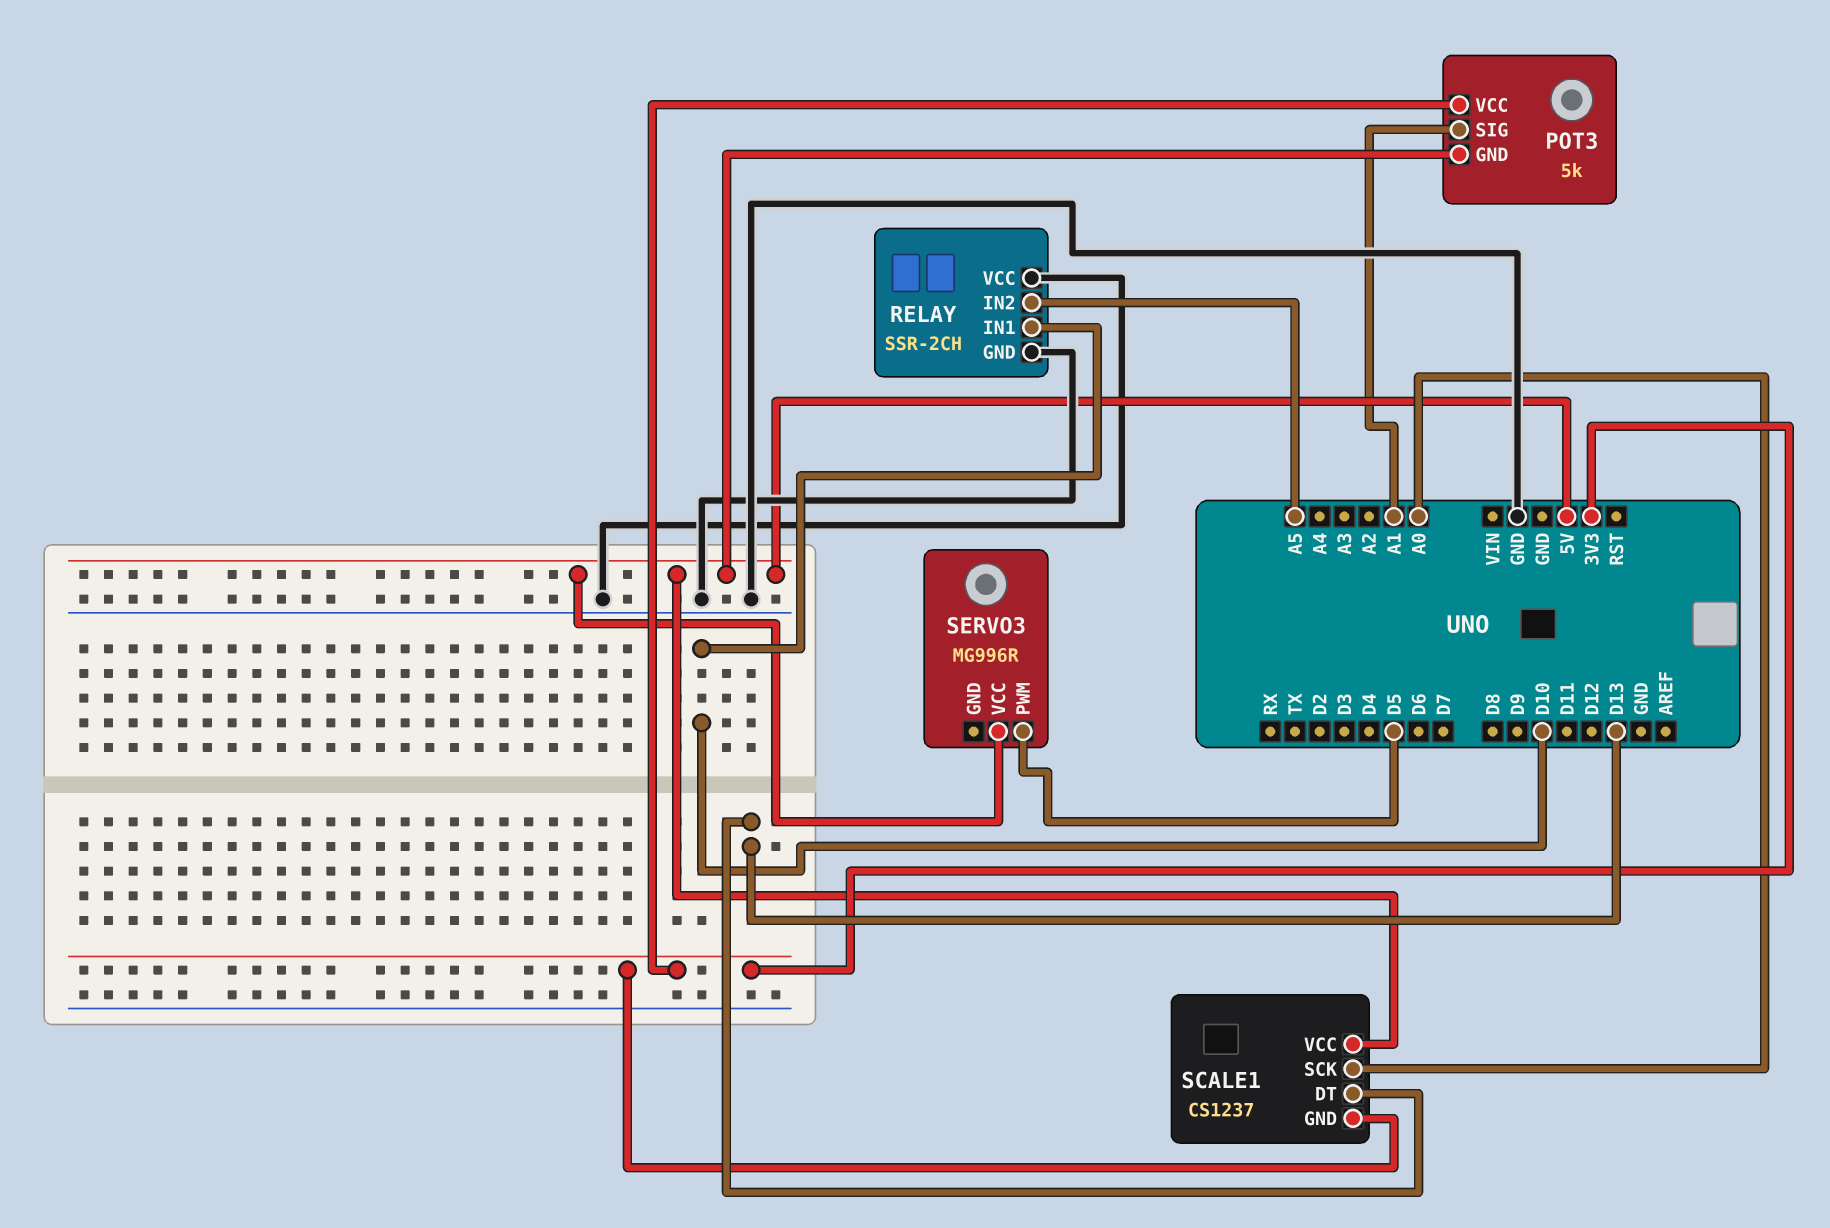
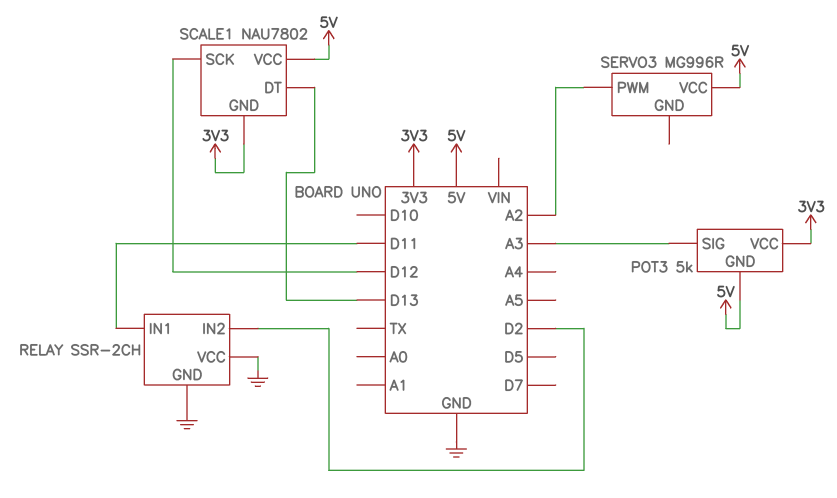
POT3 pin SIG: A1 -> A3
RELAY pin IN1: D10 -> D11
RELAY pin IN2: A5 -> D2
SCALE1: CS1237 -> NAU7802
SCALE1 pin SCK: A0 -> D12
SERVO3 pin PWM: D5 -> A2

